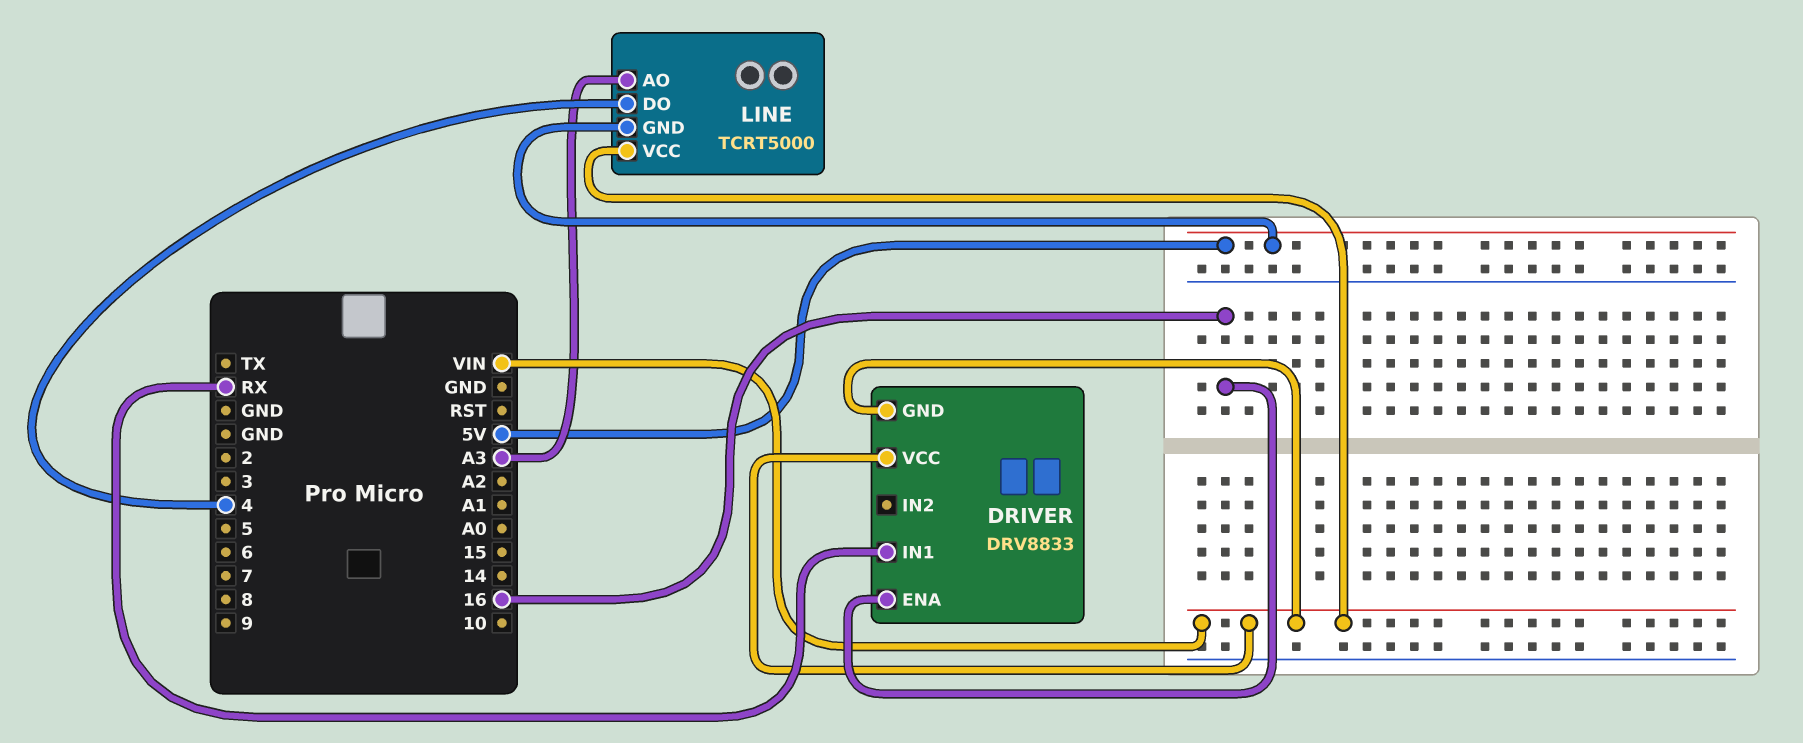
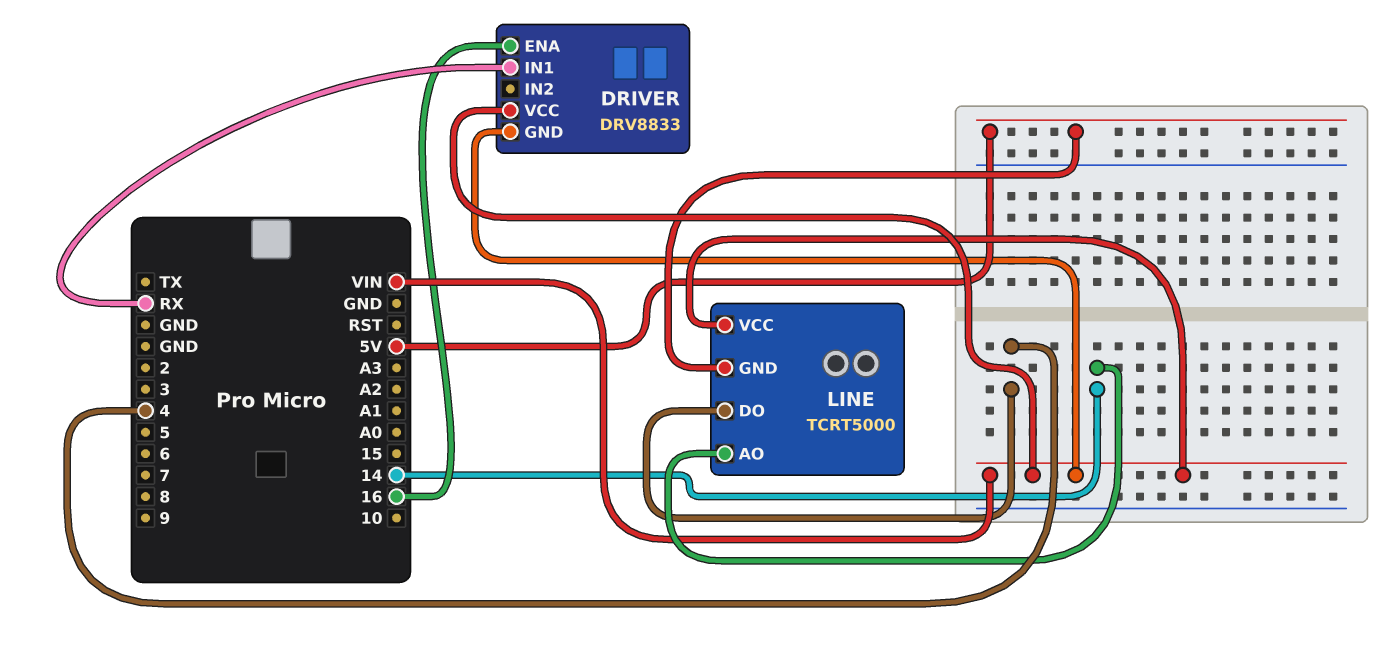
LINE pin AO: A3 -> 14

